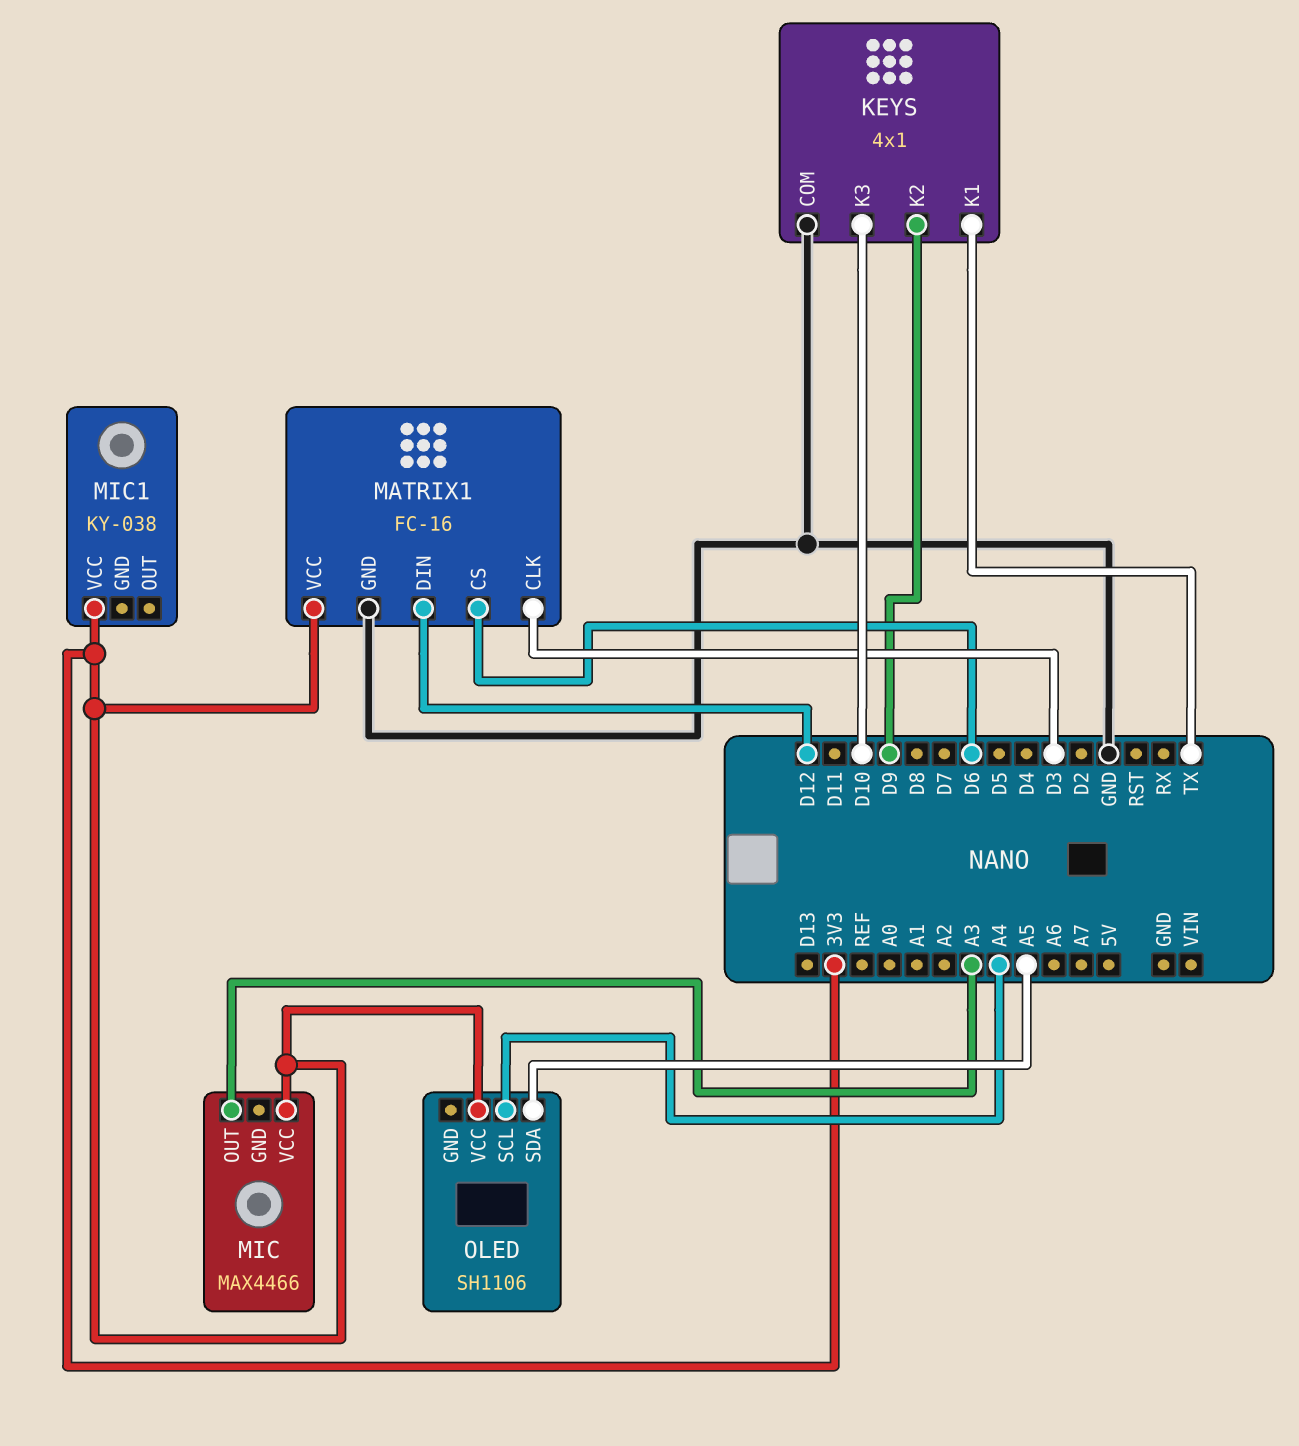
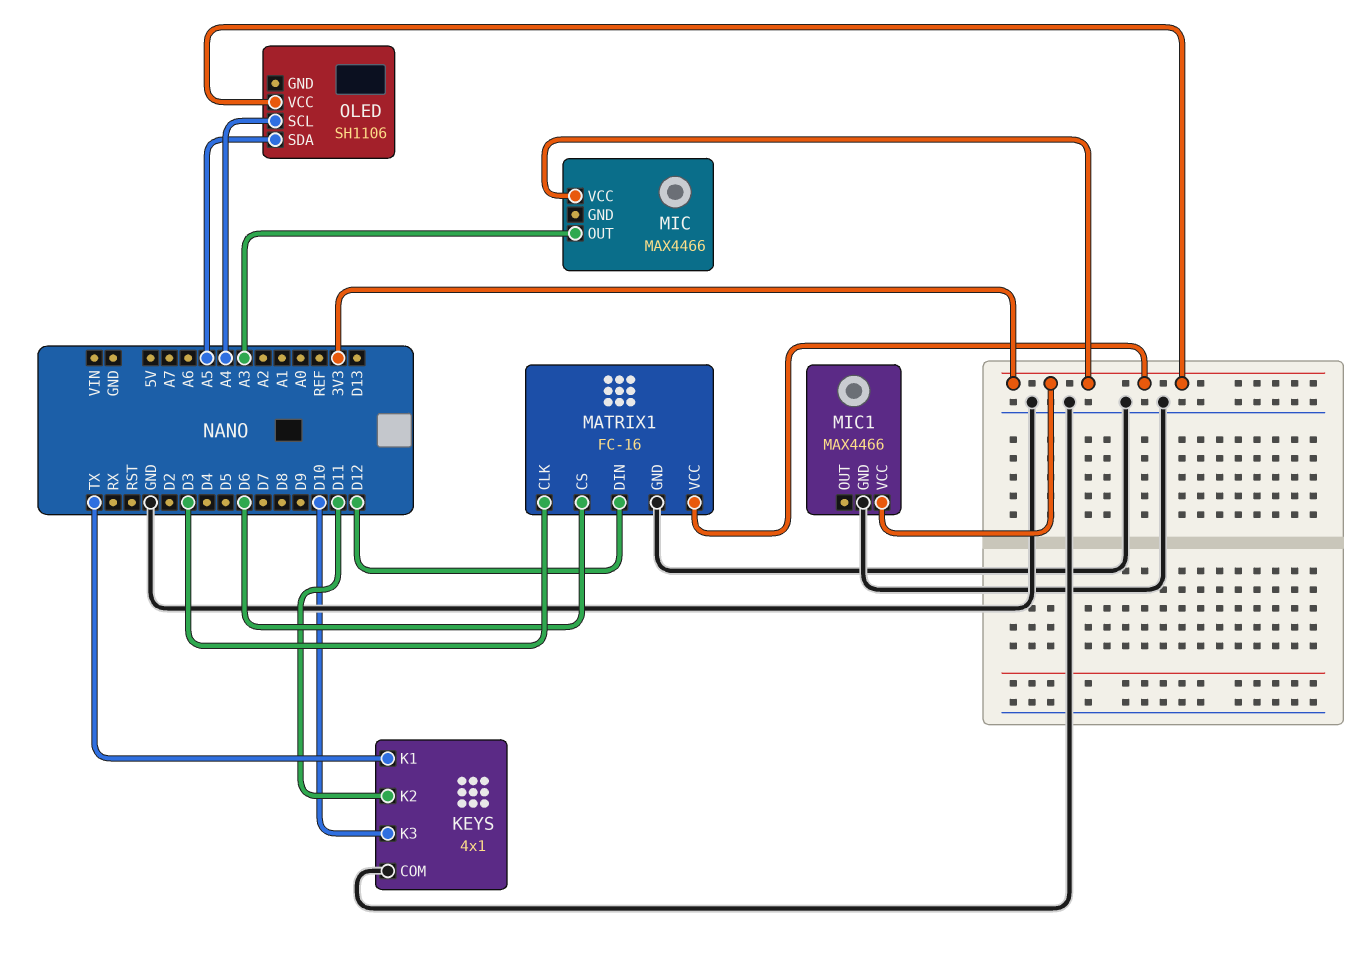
KEYS pin K2: D9 -> D11
MIC1: KY-038 -> MAX4466
MIC1 pin GND: none -> GND

